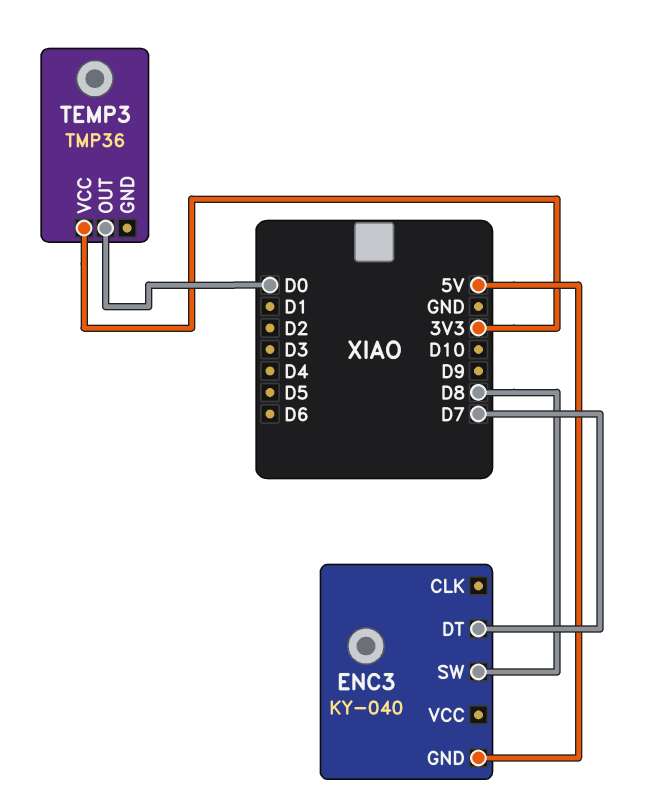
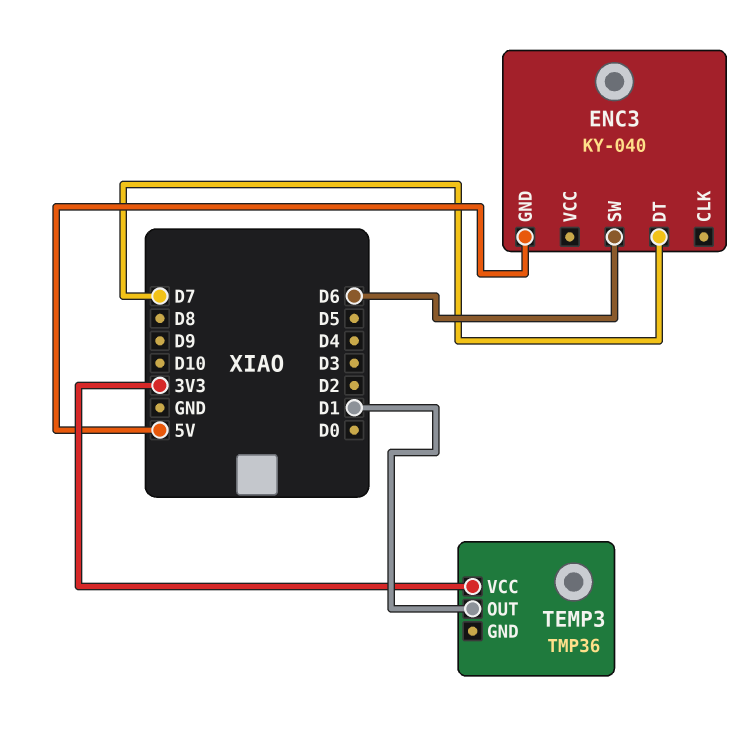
ENC3 pin SW: D8 -> D6
TEMP3 pin OUT: D0 -> D1

